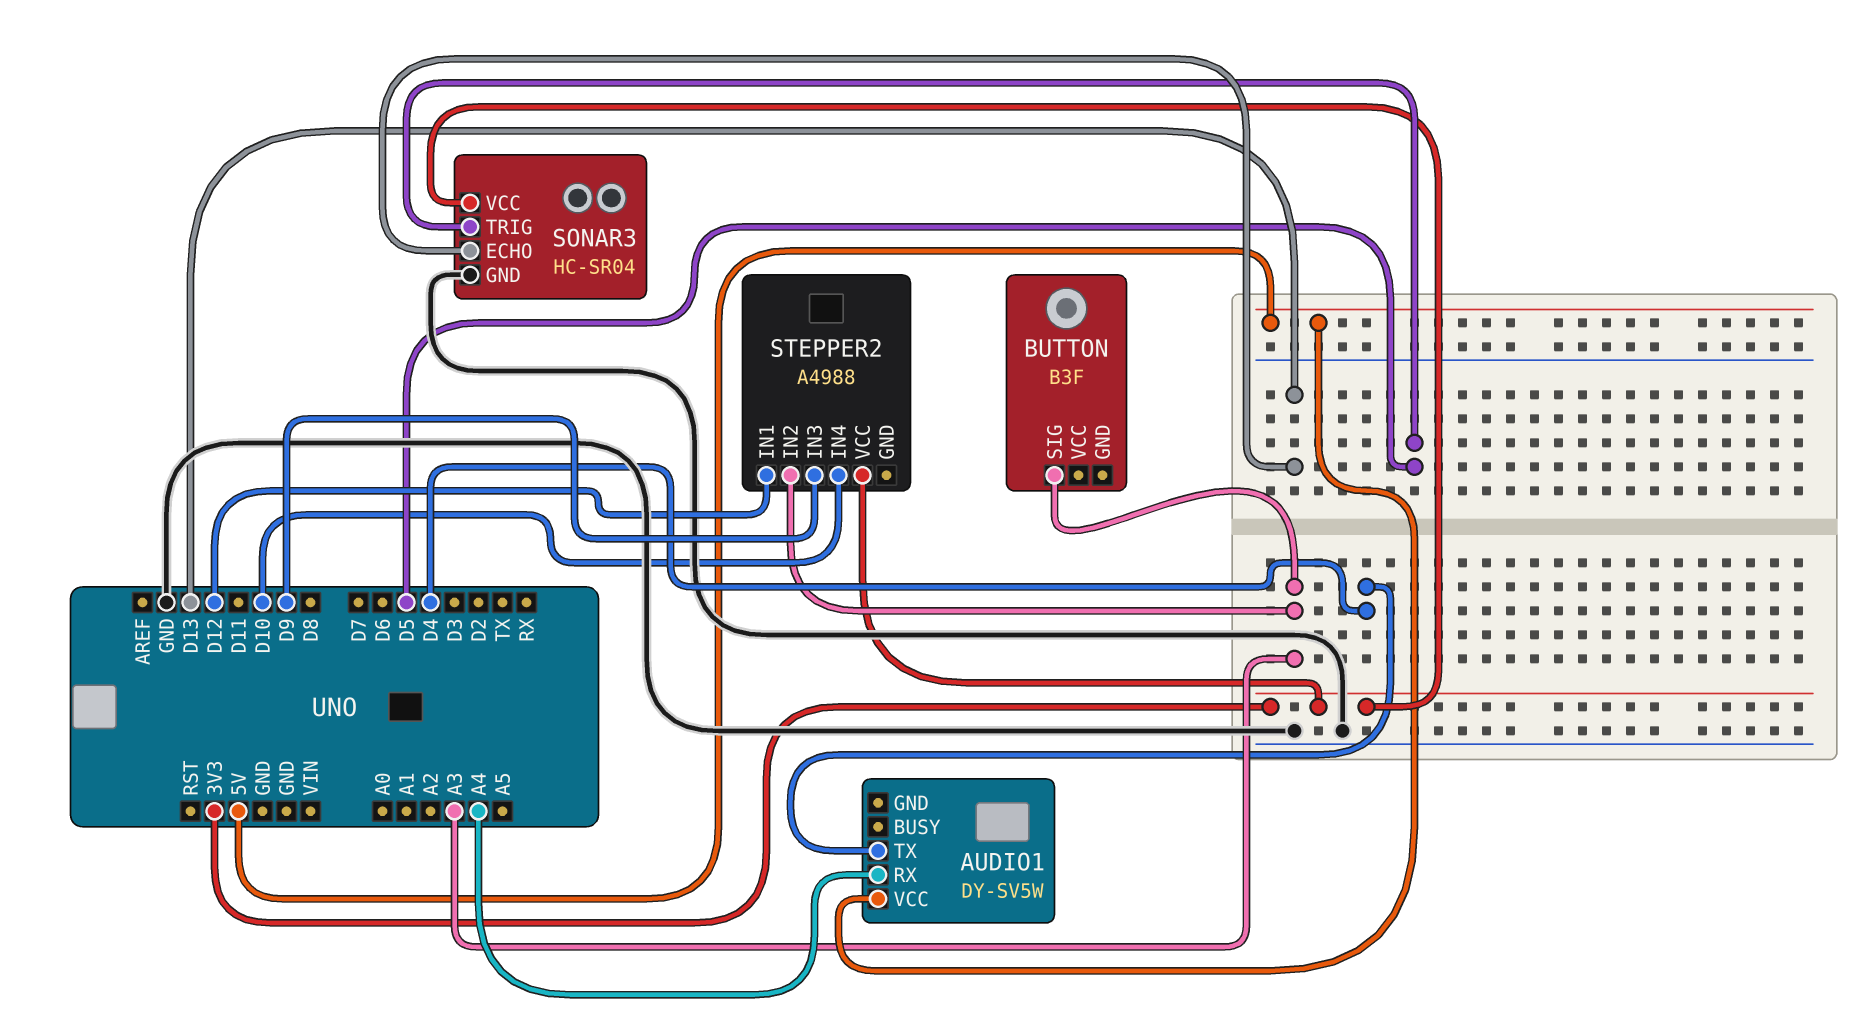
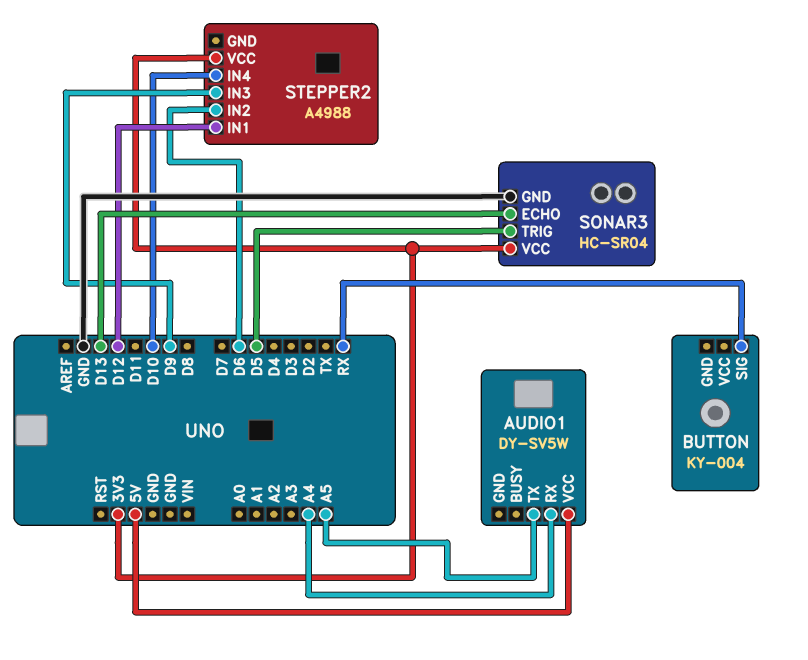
AUDIO1 pin TX: D4 -> A5
BUTTON: B3F -> KY-004
BUTTON pin SIG: A3 -> RX
STEPPER2 pin IN2: A3 -> D6

